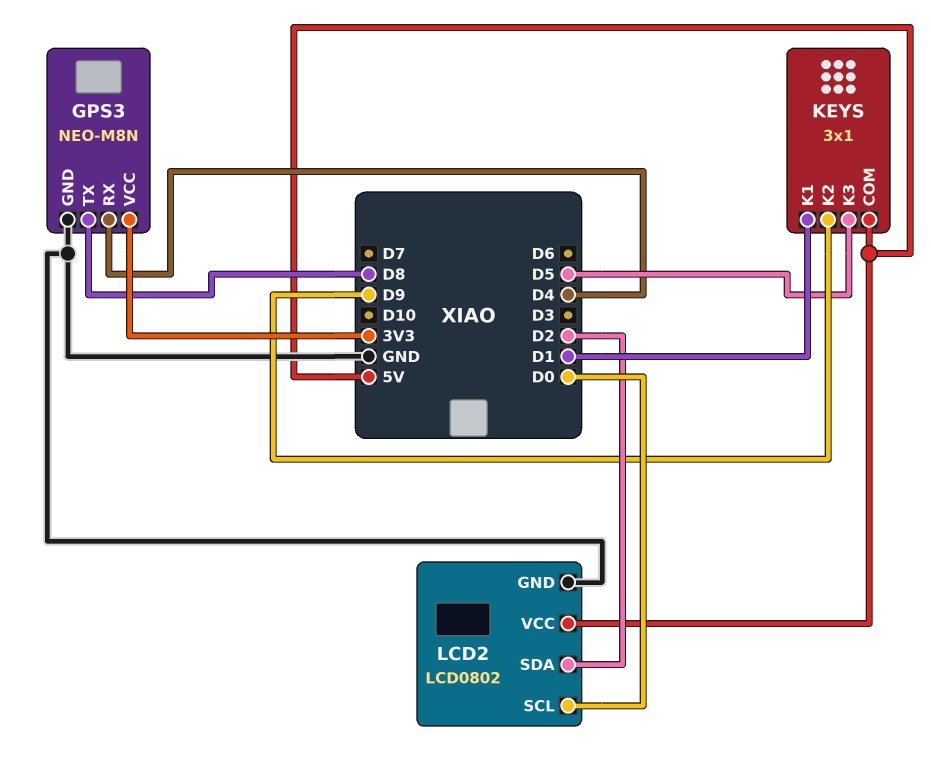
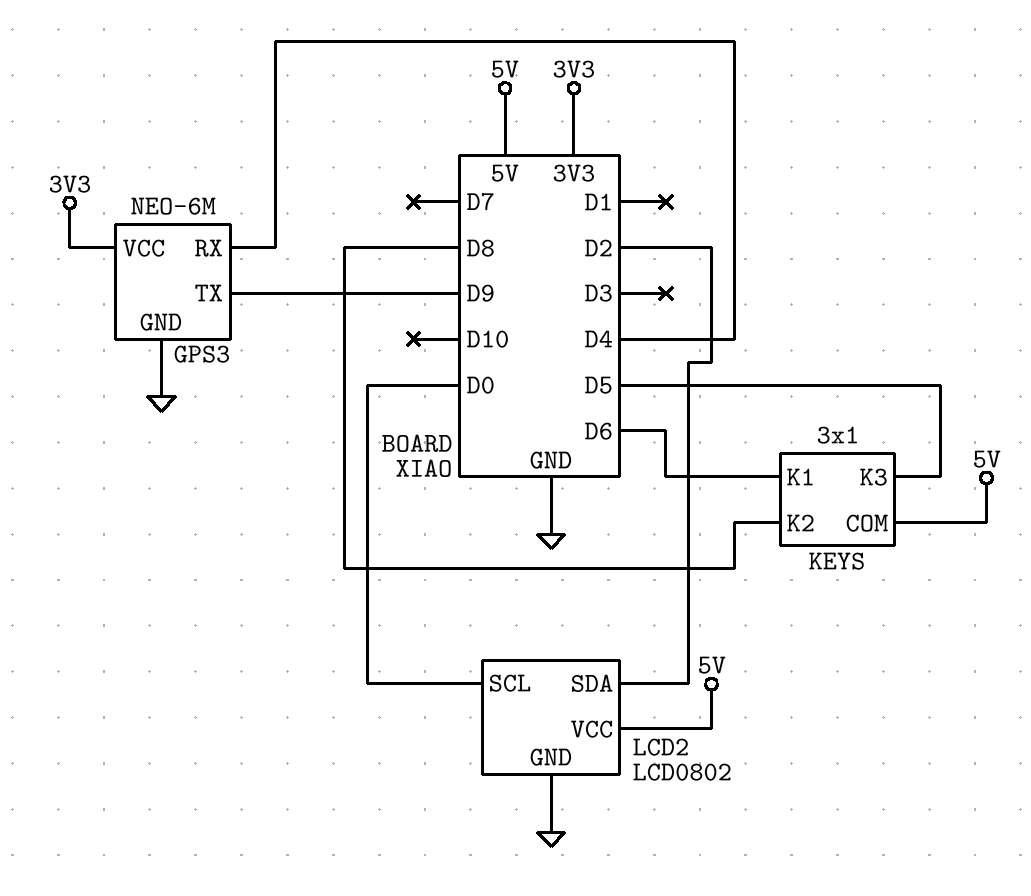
GPS3: NEO-M8N -> NEO-6M
GPS3 pin TX: D8 -> D9
KEYS pin K1: D1 -> D6
KEYS pin K2: D9 -> D8

